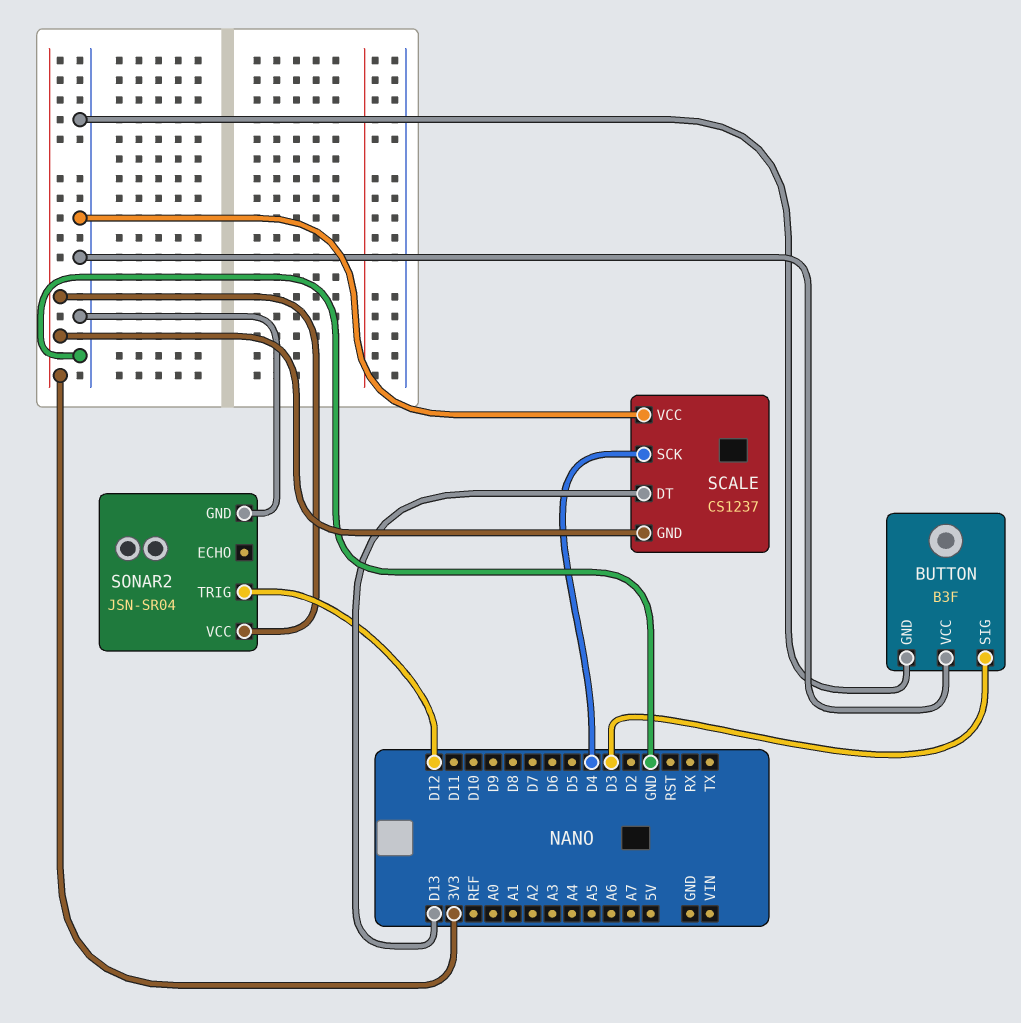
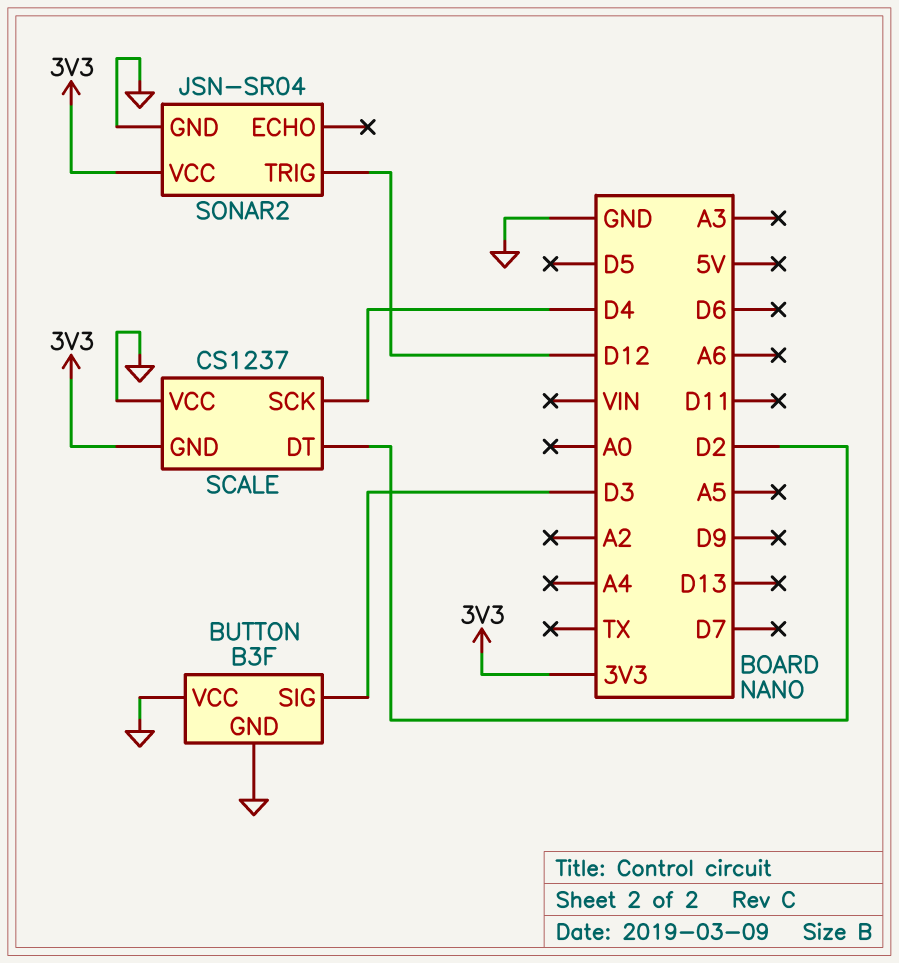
SCALE pin DT: D13 -> D2

